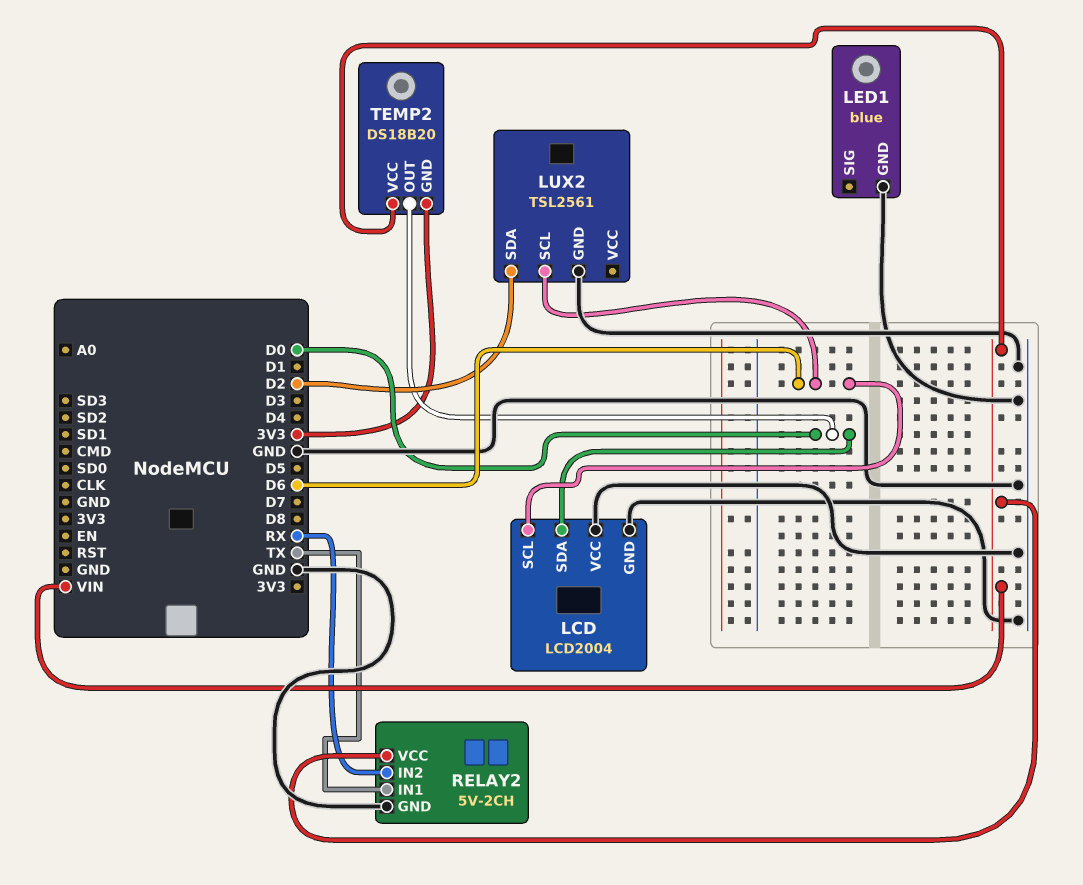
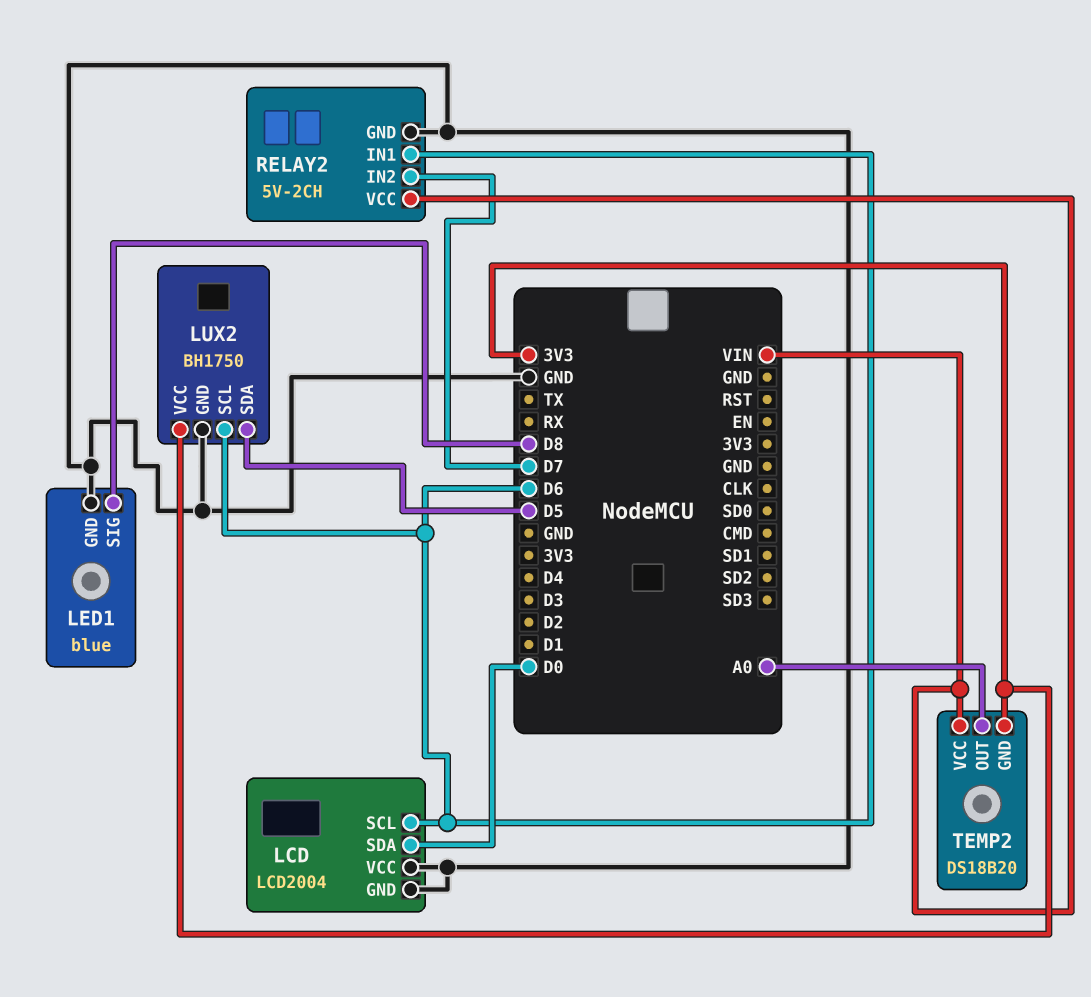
LED1 pin SIG: none -> D8
LUX2: TSL2561 -> BH1750
LUX2 pin SDA: D2 -> D5
LUX2 pin VCC: none -> 3V3
RELAY2 pin IN1: TX -> D6
RELAY2 pin IN2: RX -> D7
TEMP2 pin OUT: D0 -> A0

